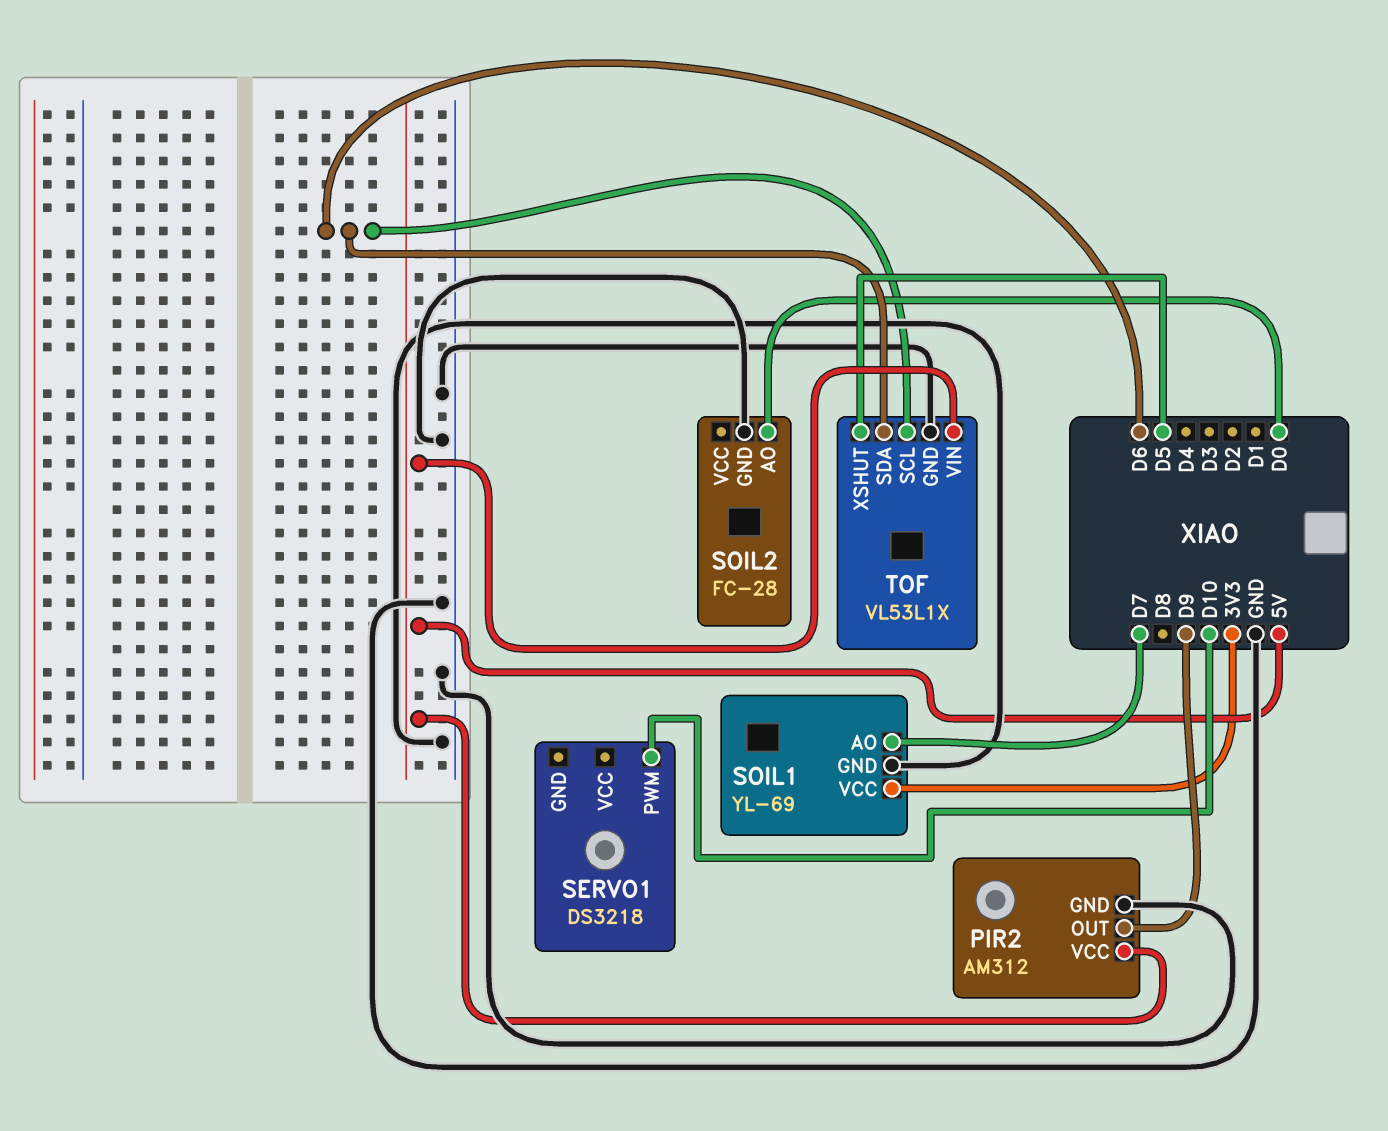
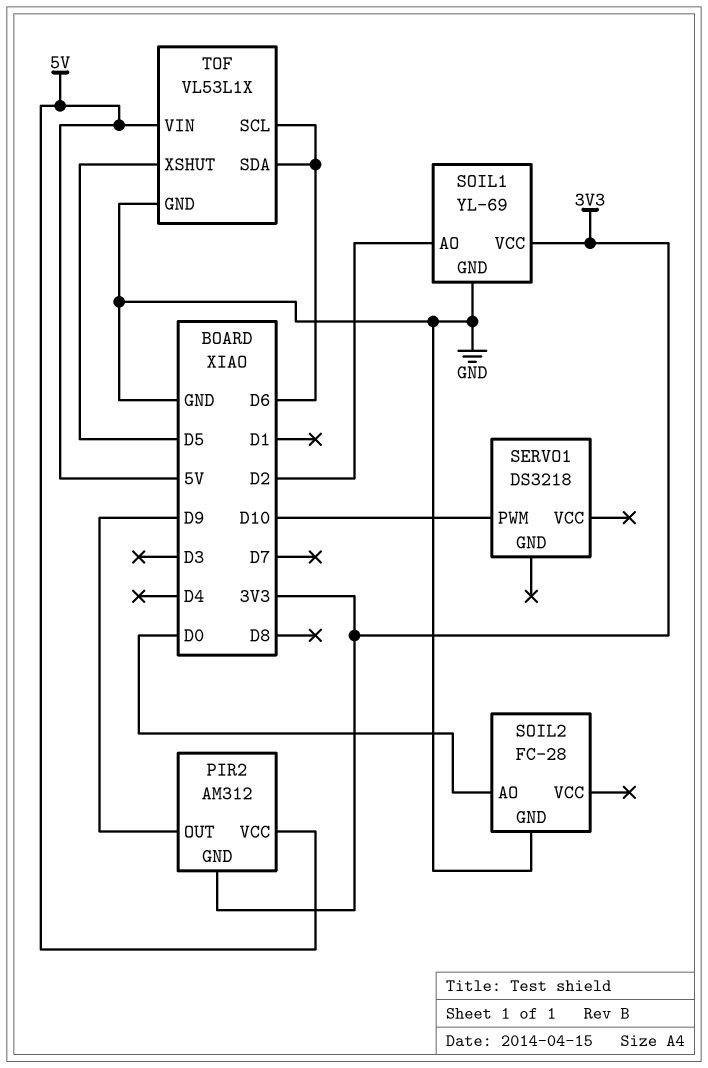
PIR2 pin GND: GND -> 3V3
SOIL1 pin AO: D7 -> D2

